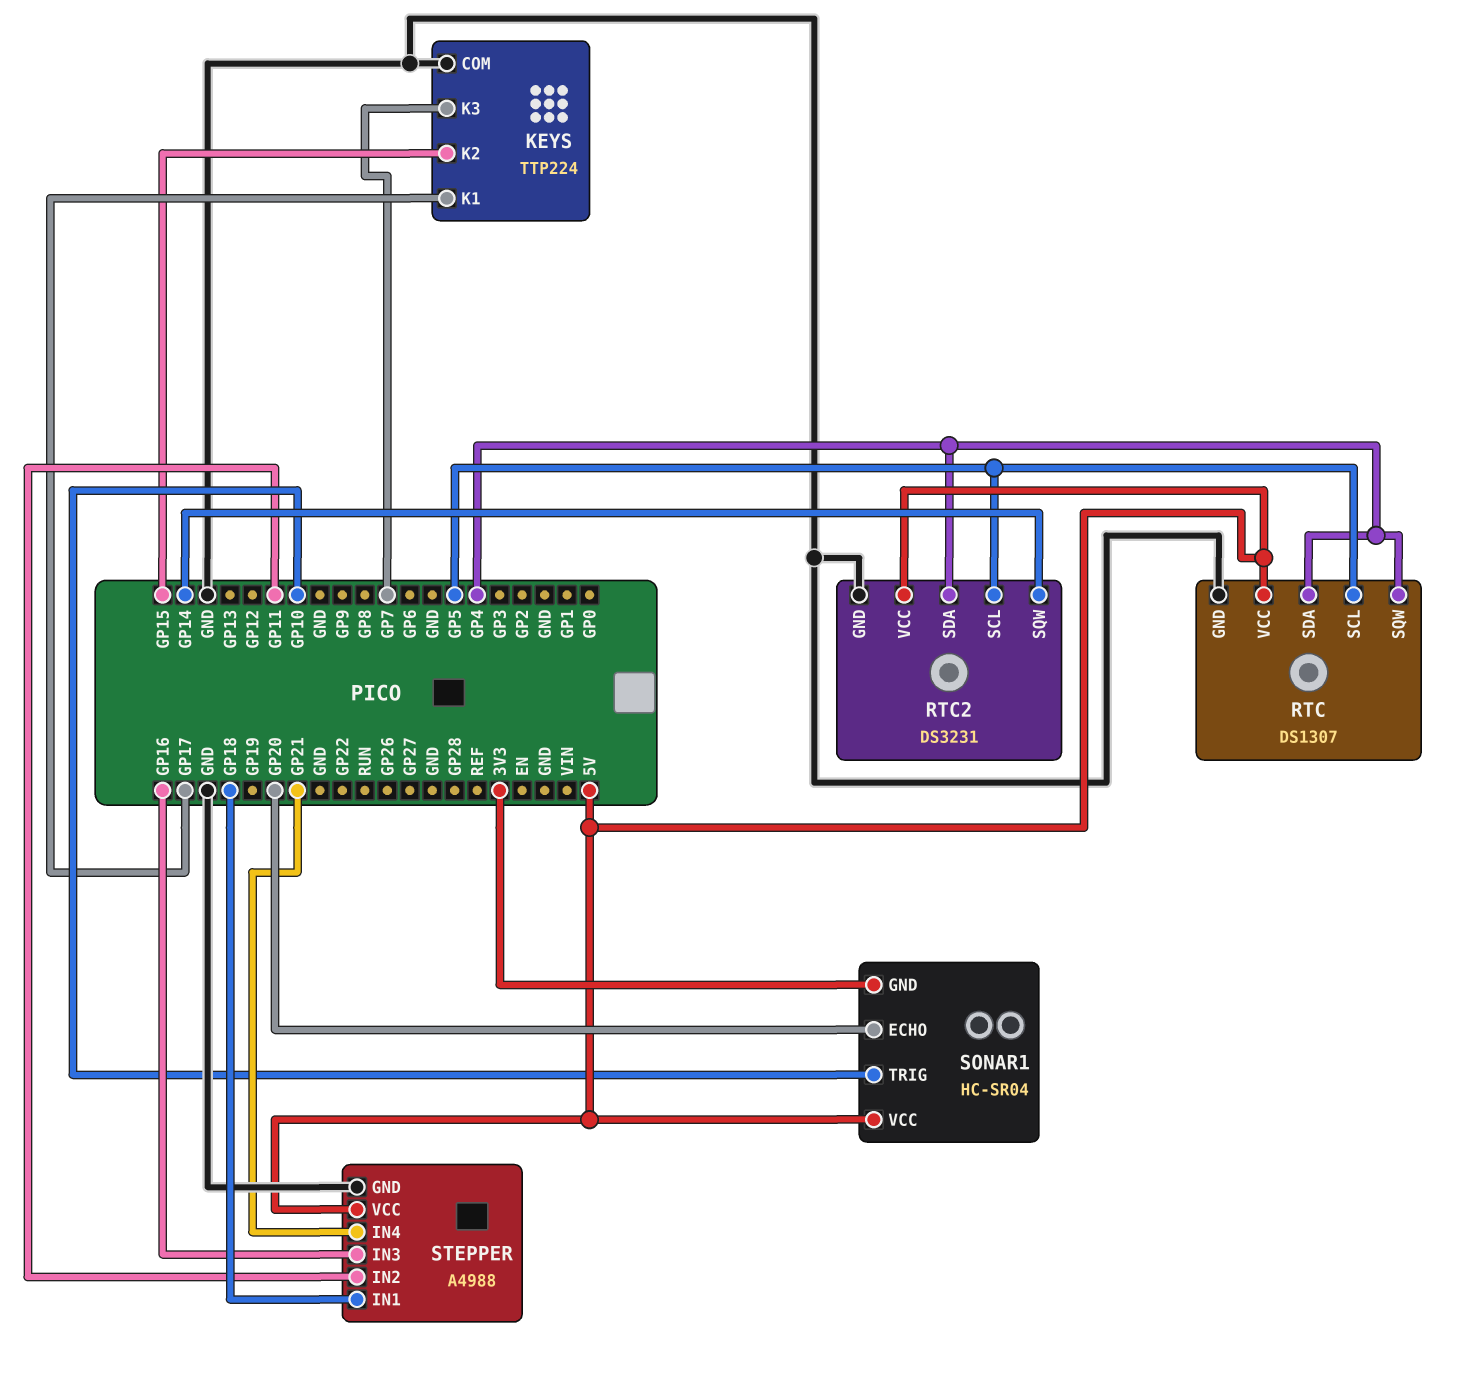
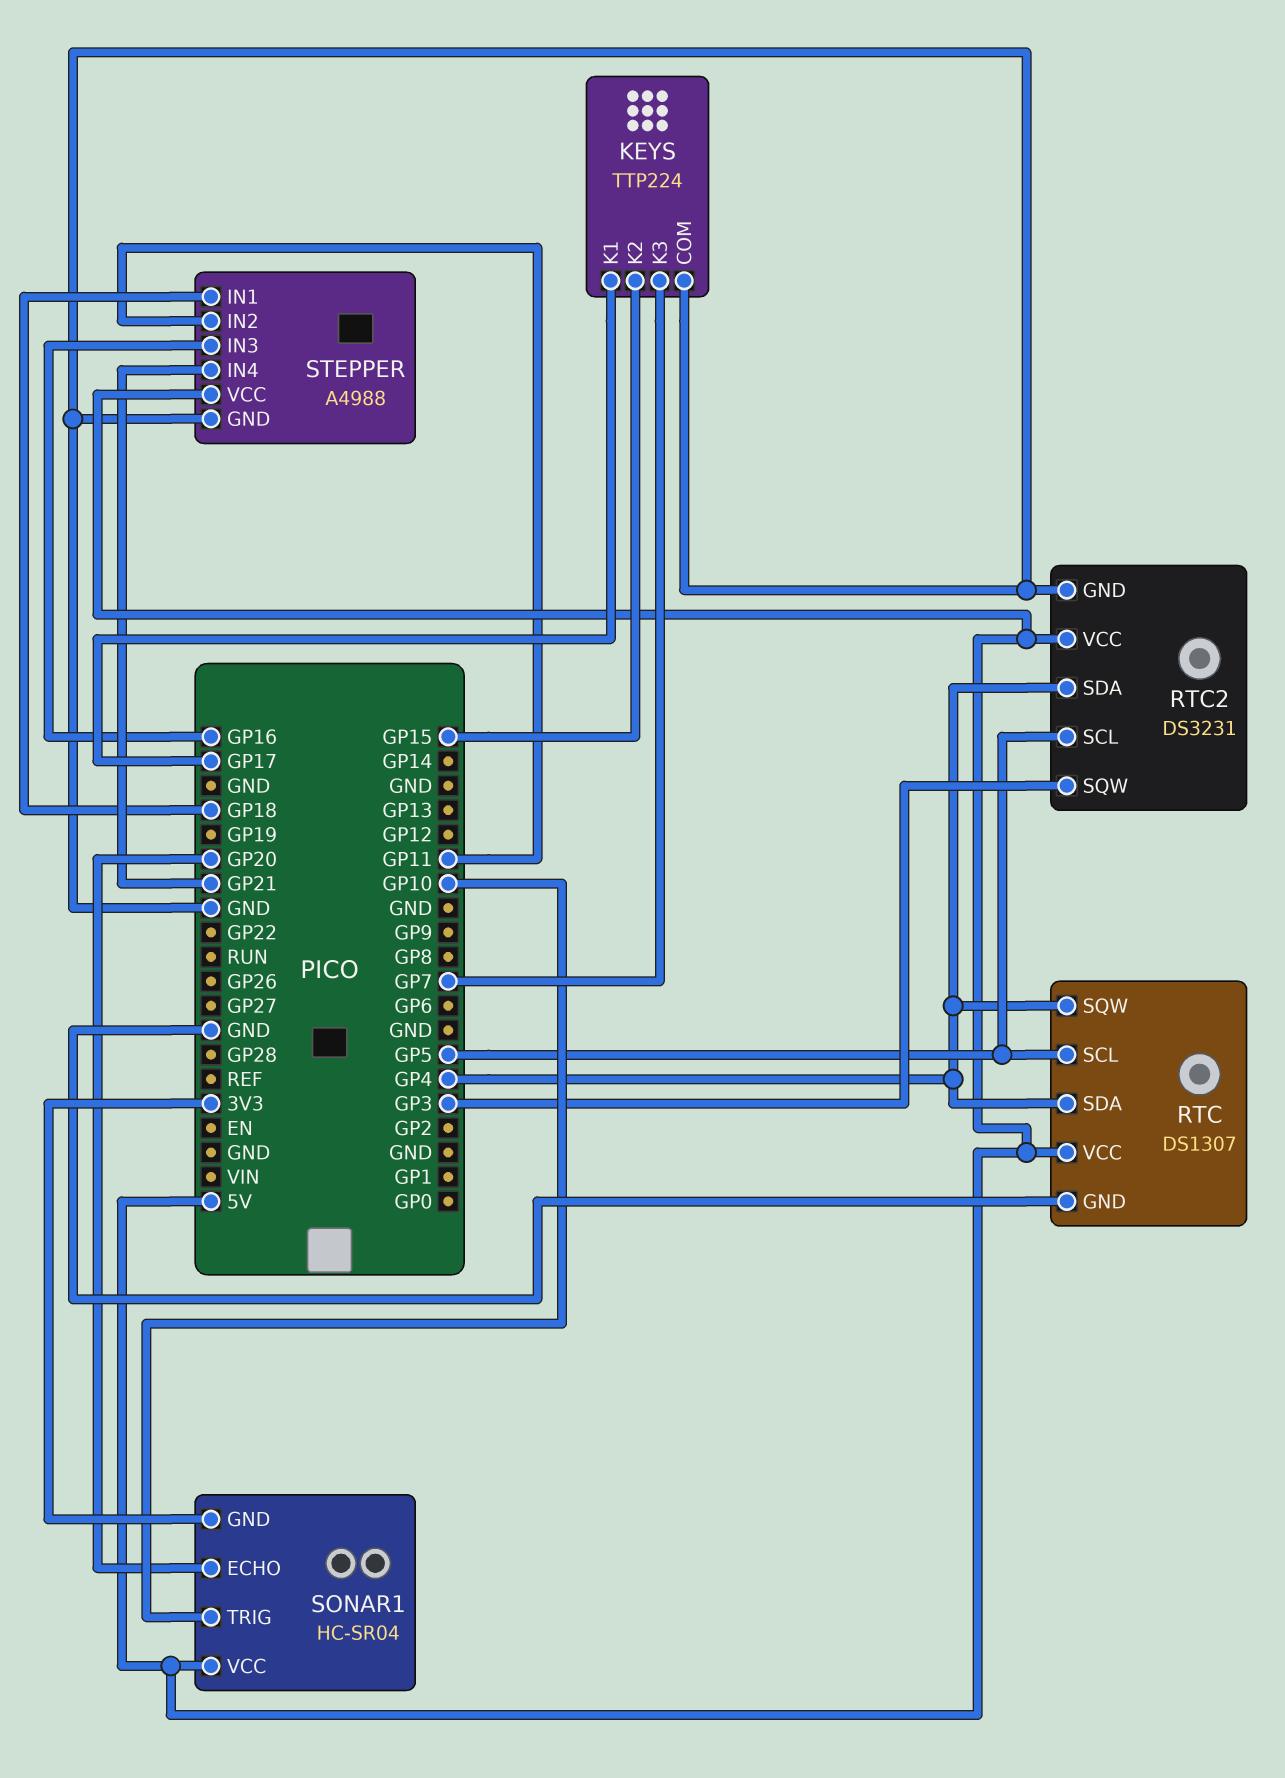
RTC2 pin SQW: GP14 -> GP3

